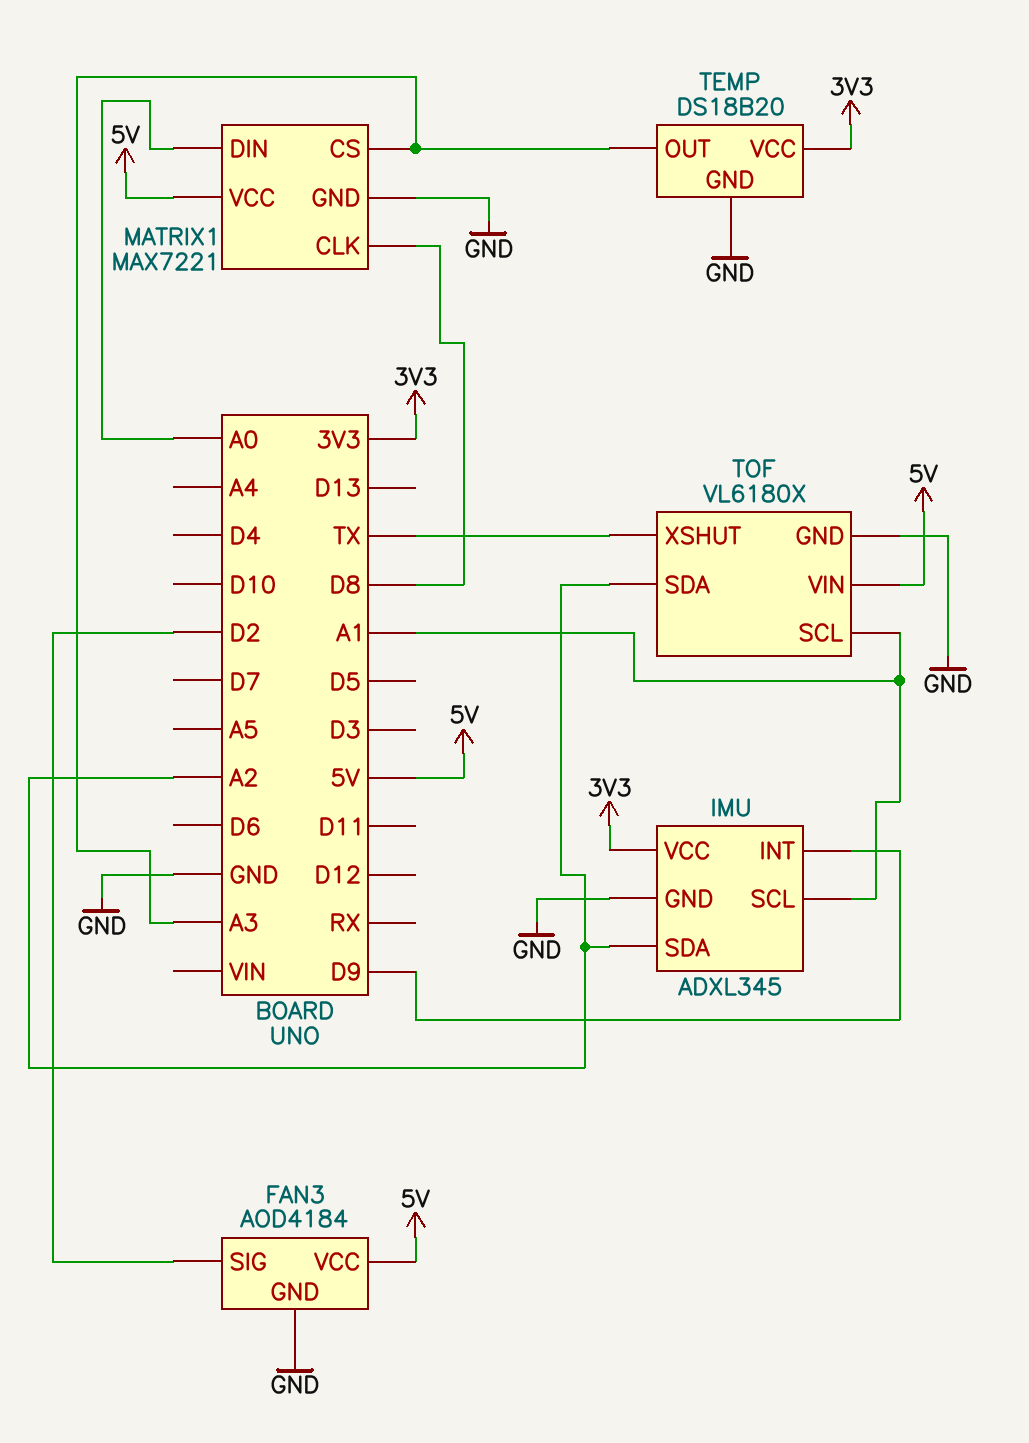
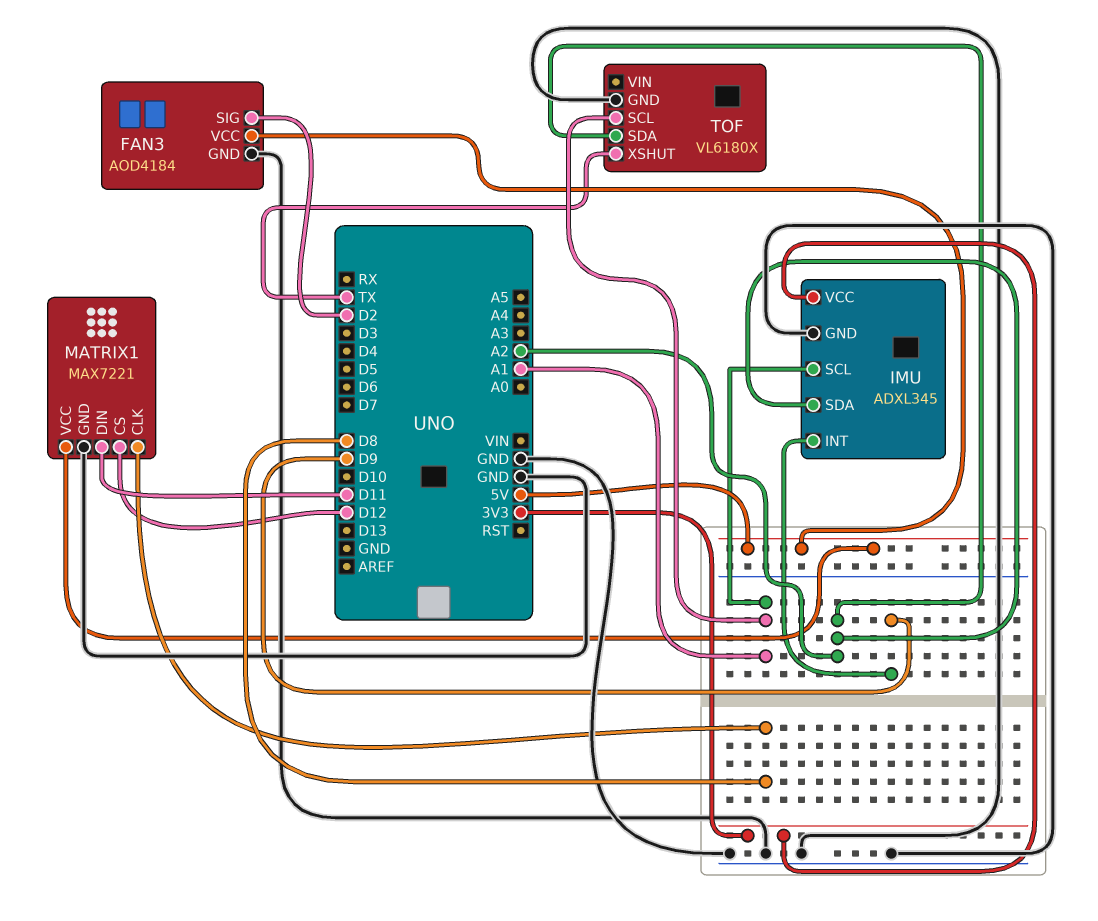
MATRIX1 pin CS: A3 -> D12
MATRIX1 pin DIN: A0 -> D11
TEMP: DS18B20 -> none
TEMP pin GND: GND -> none
TEMP pin OUT: A3 -> none
TEMP pin VCC: 3V3 -> none
TOF pin VIN: 5V -> none

